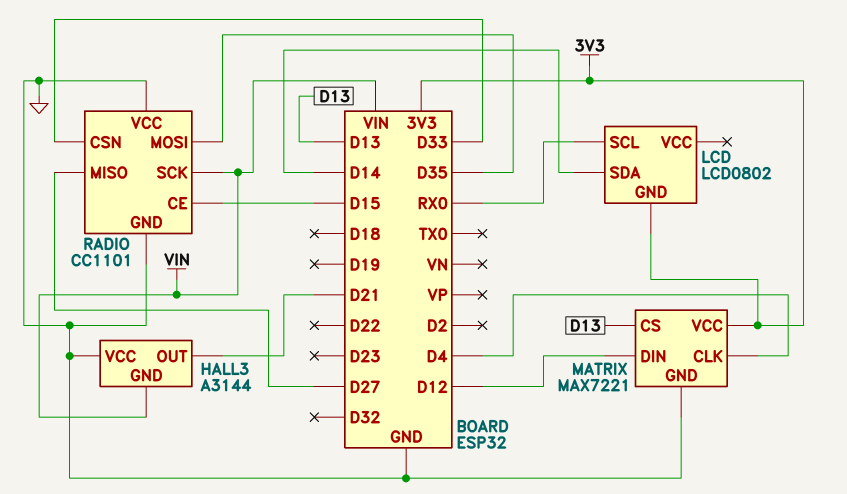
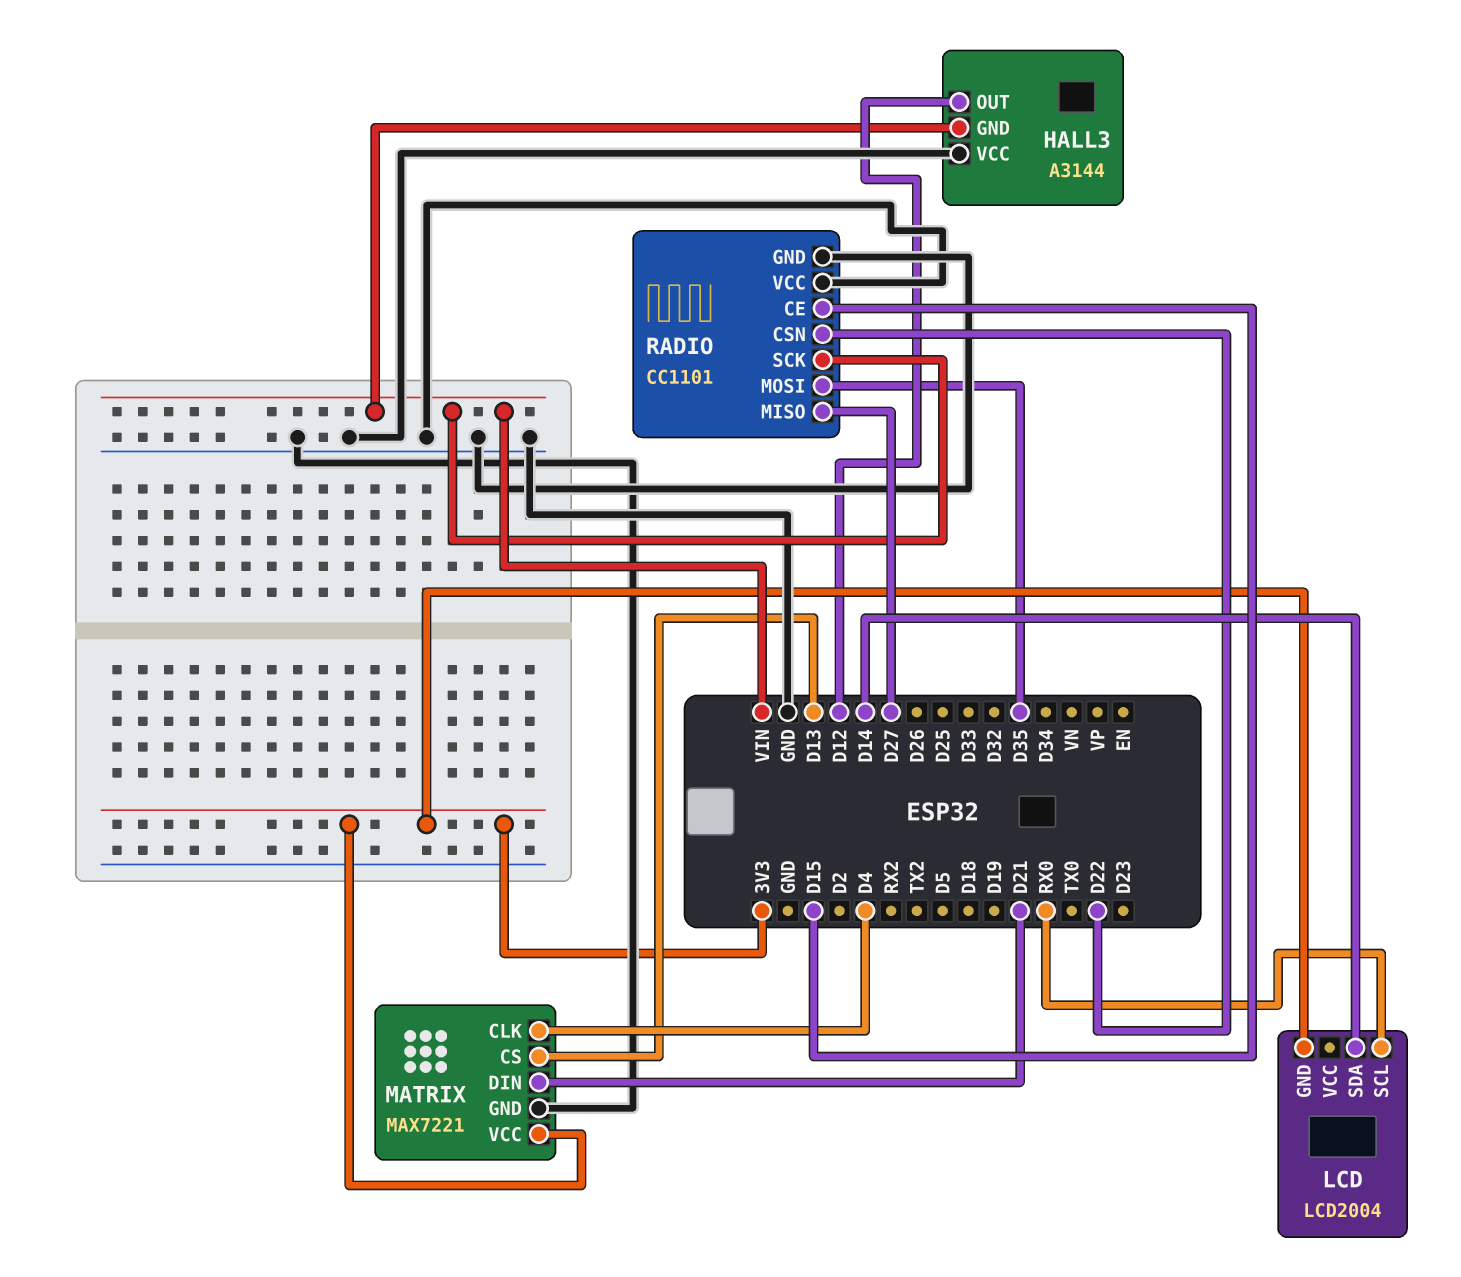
HALL3 pin OUT: D21 -> D12
LCD: LCD0802 -> LCD2004
MATRIX pin DIN: D12 -> D21
RADIO pin CSN: D33 -> D22

